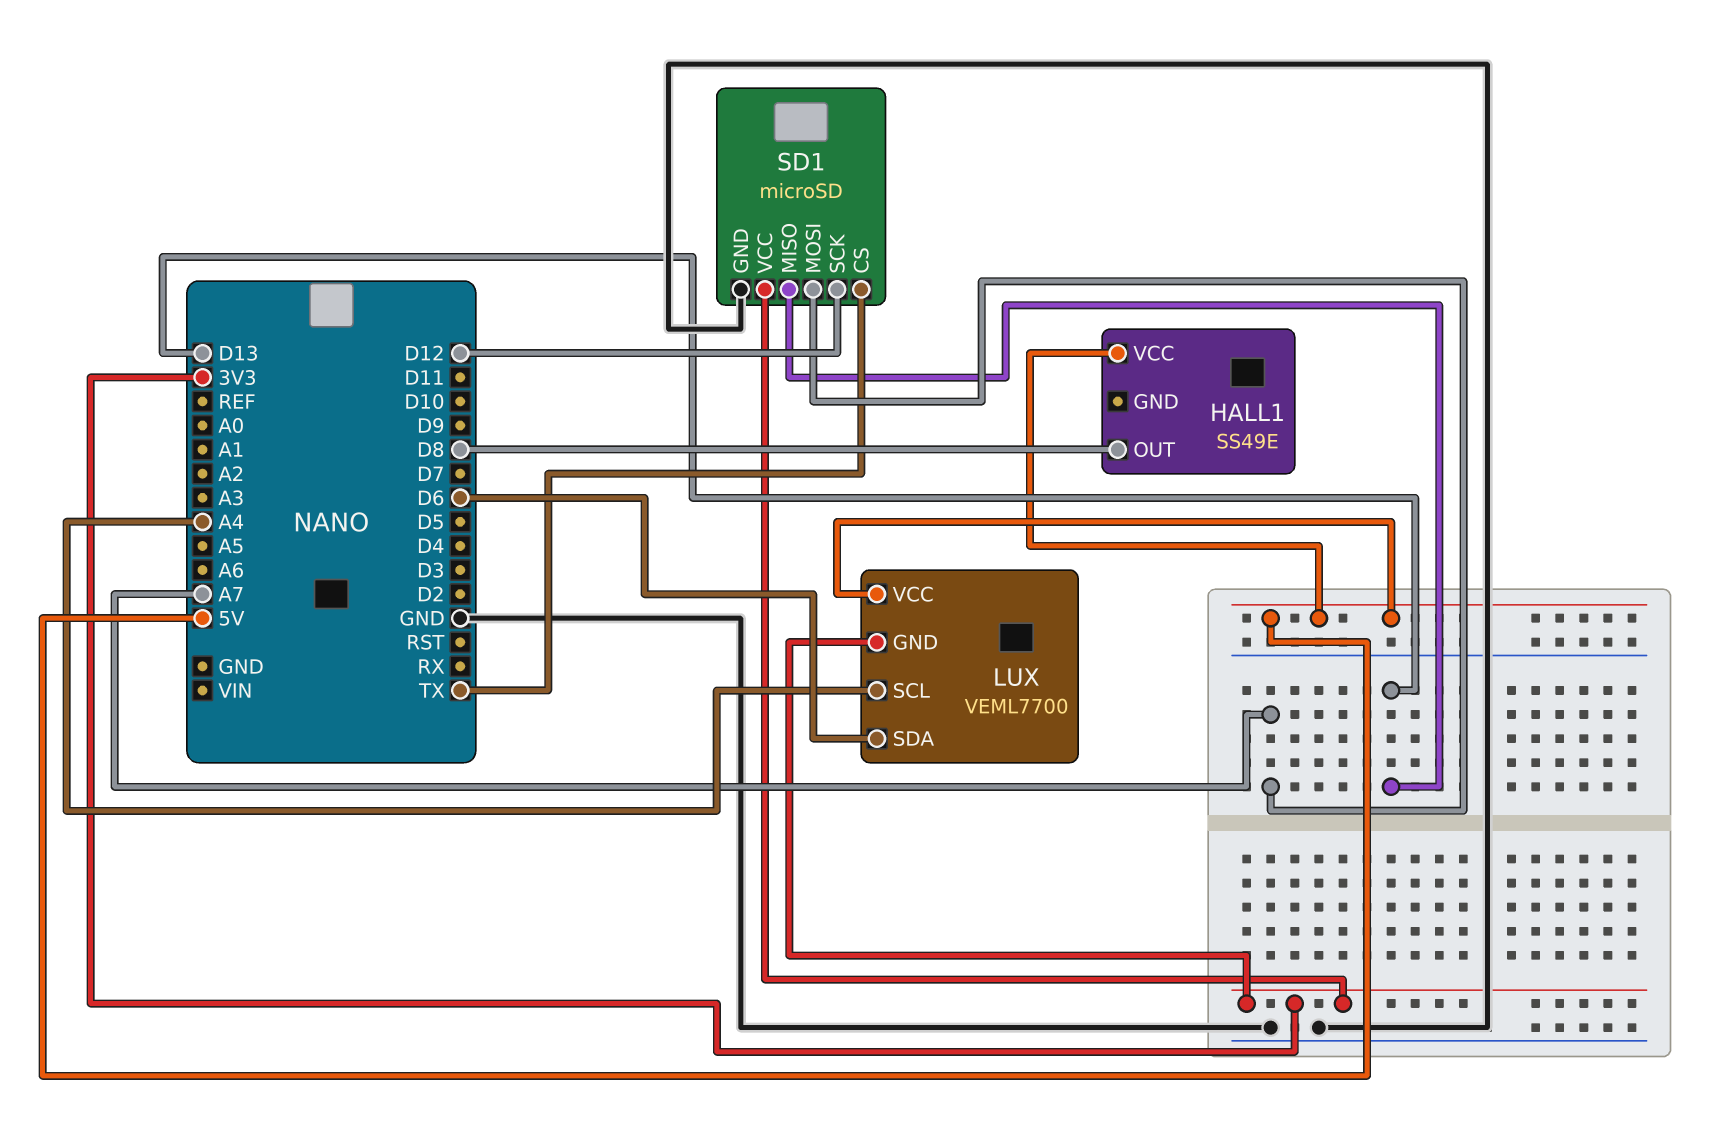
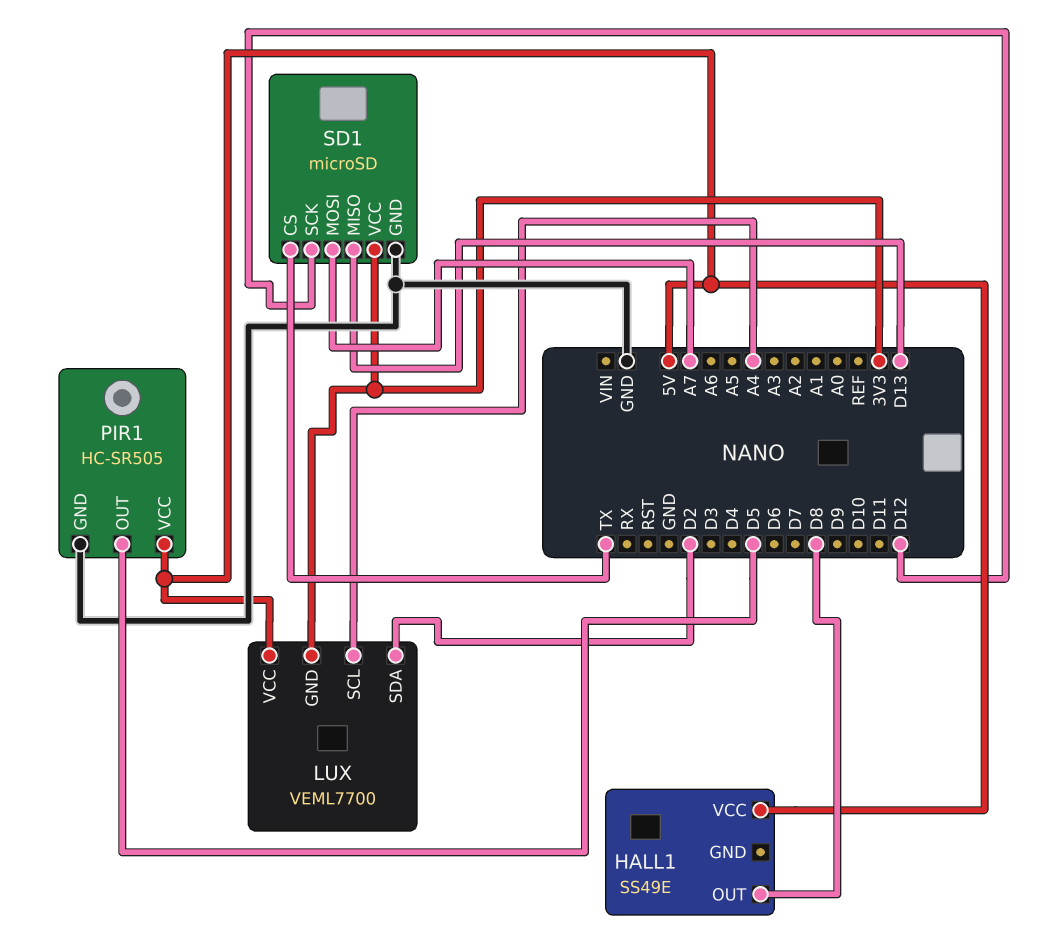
LUX pin SDA: D6 -> D2
PIR1: none -> HC-SR505
PIR1 pin GND: none -> GND
PIR1 pin OUT: none -> D5
PIR1 pin VCC: none -> 5V

